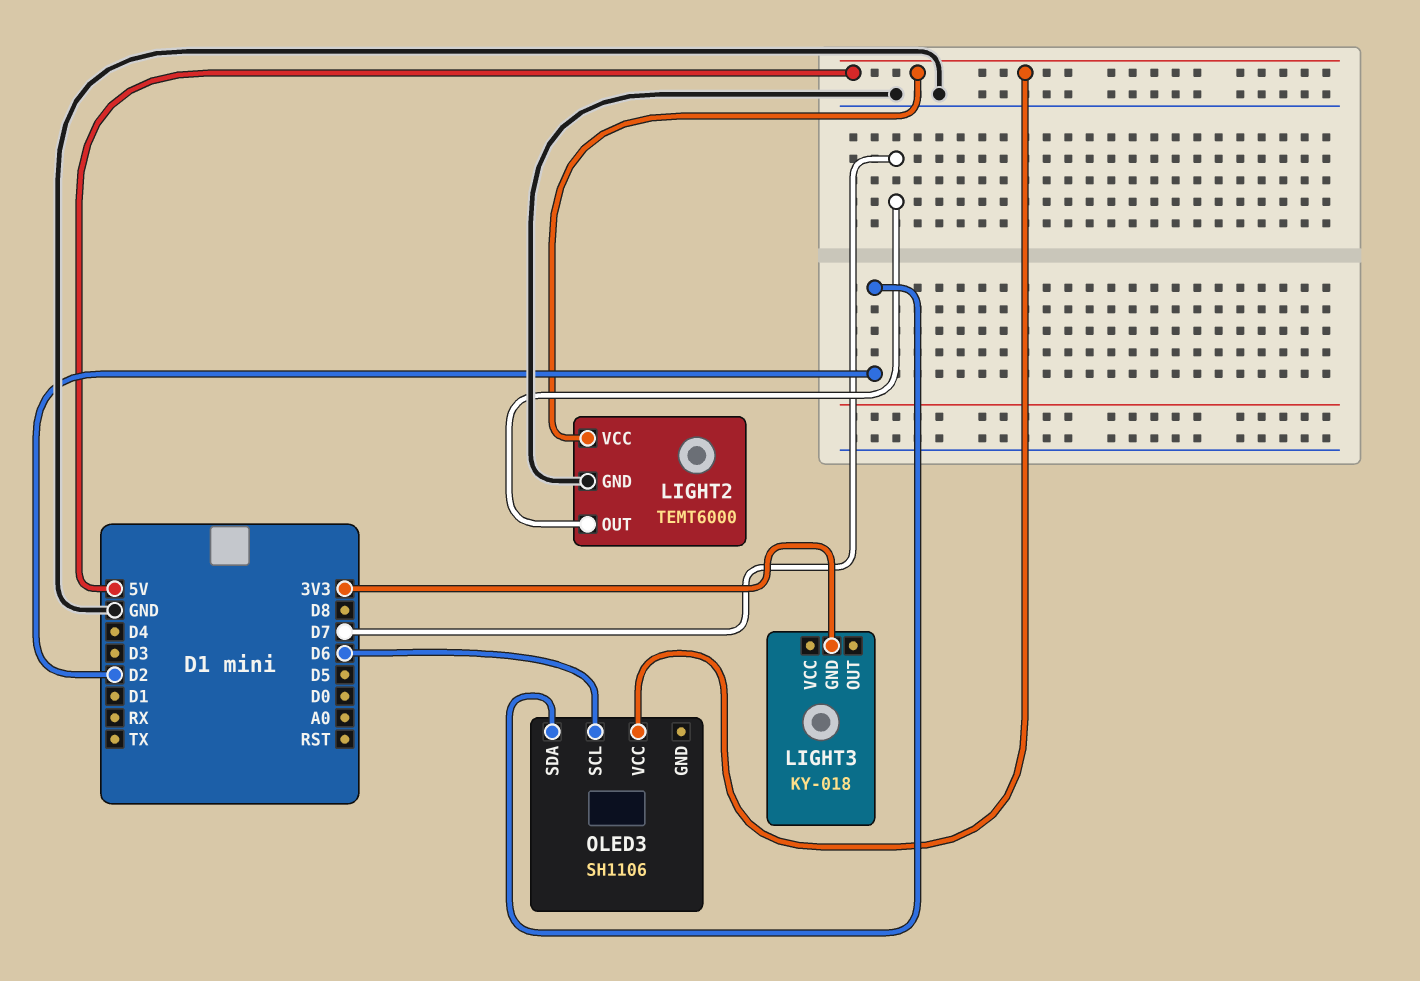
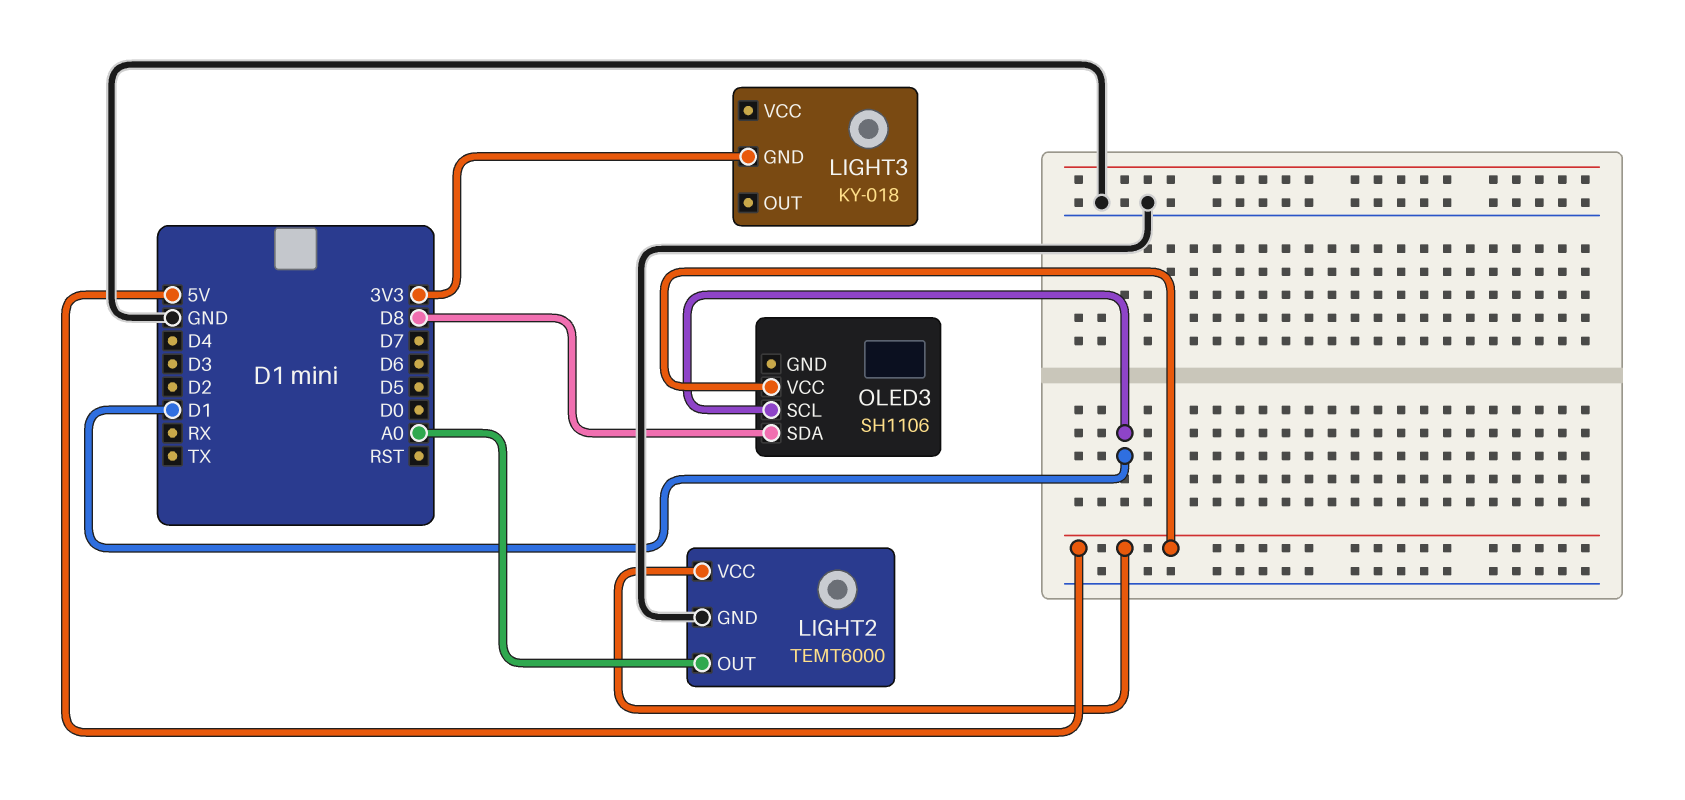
LIGHT2 pin OUT: D7 -> A0
OLED3 pin SCL: D6 -> D1
OLED3 pin SDA: D2 -> D8

